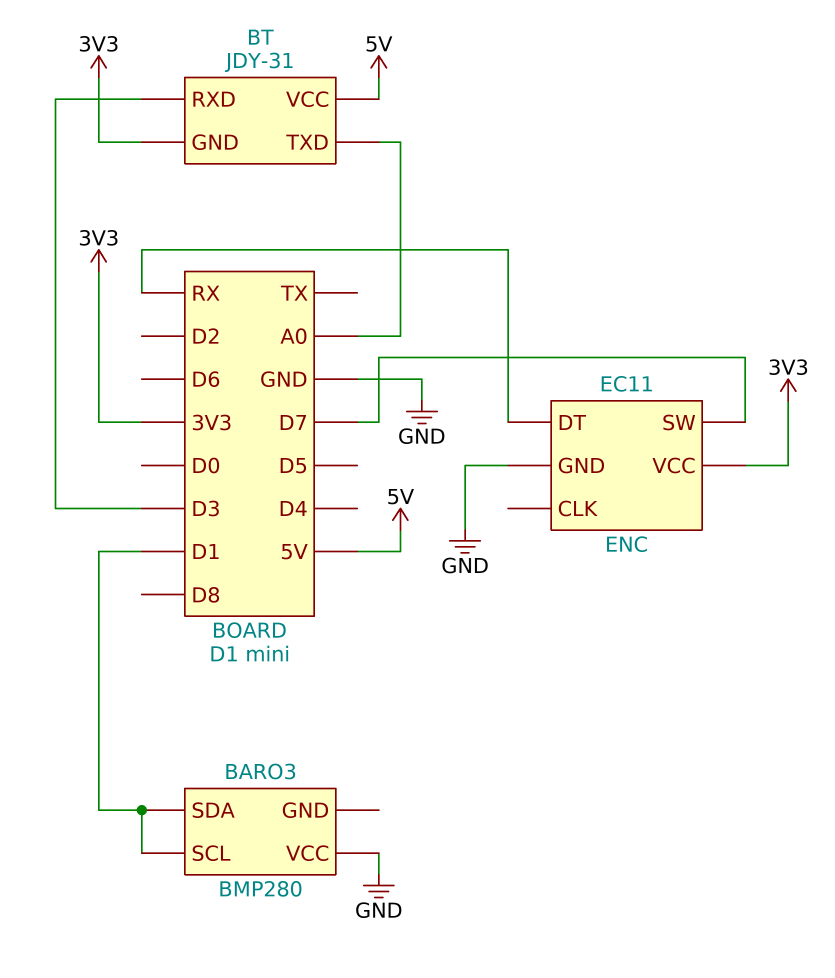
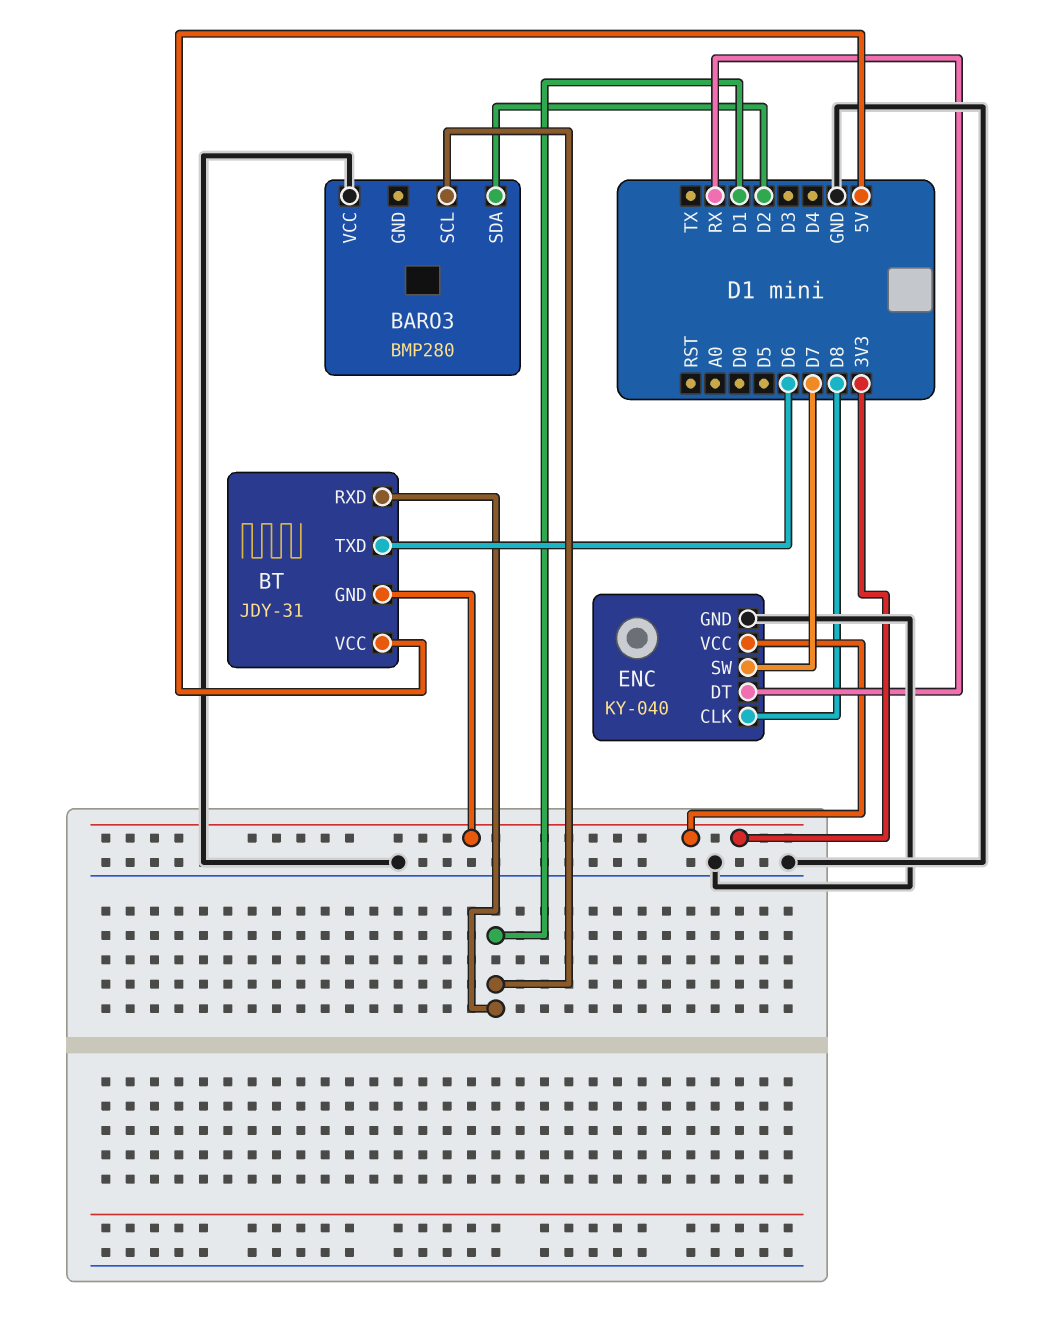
BARO3 pin SDA: D1 -> D2
BT pin RXD: D3 -> D1
BT pin TXD: A0 -> D6
ENC: EC11 -> KY-040
ENC pin CLK: none -> D8

